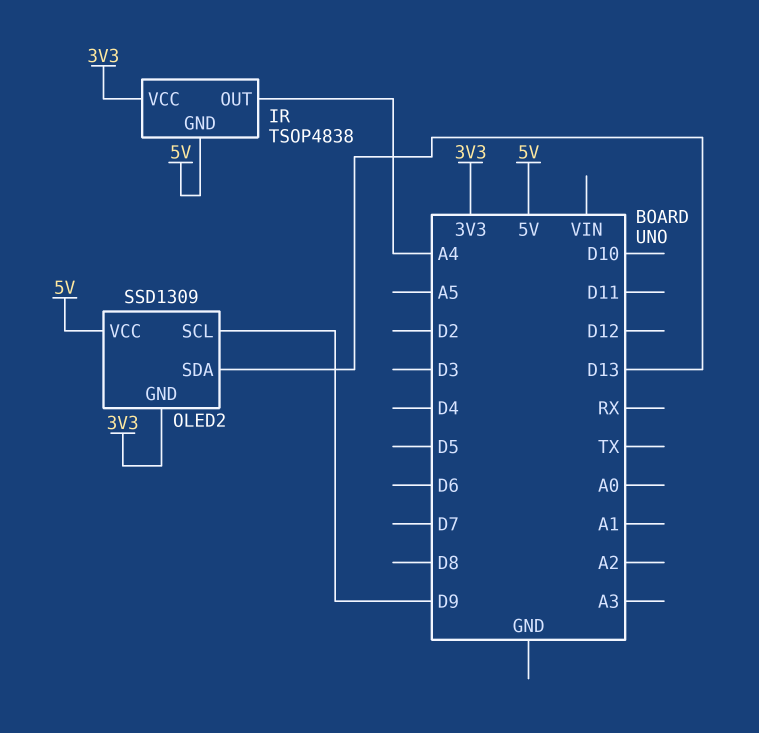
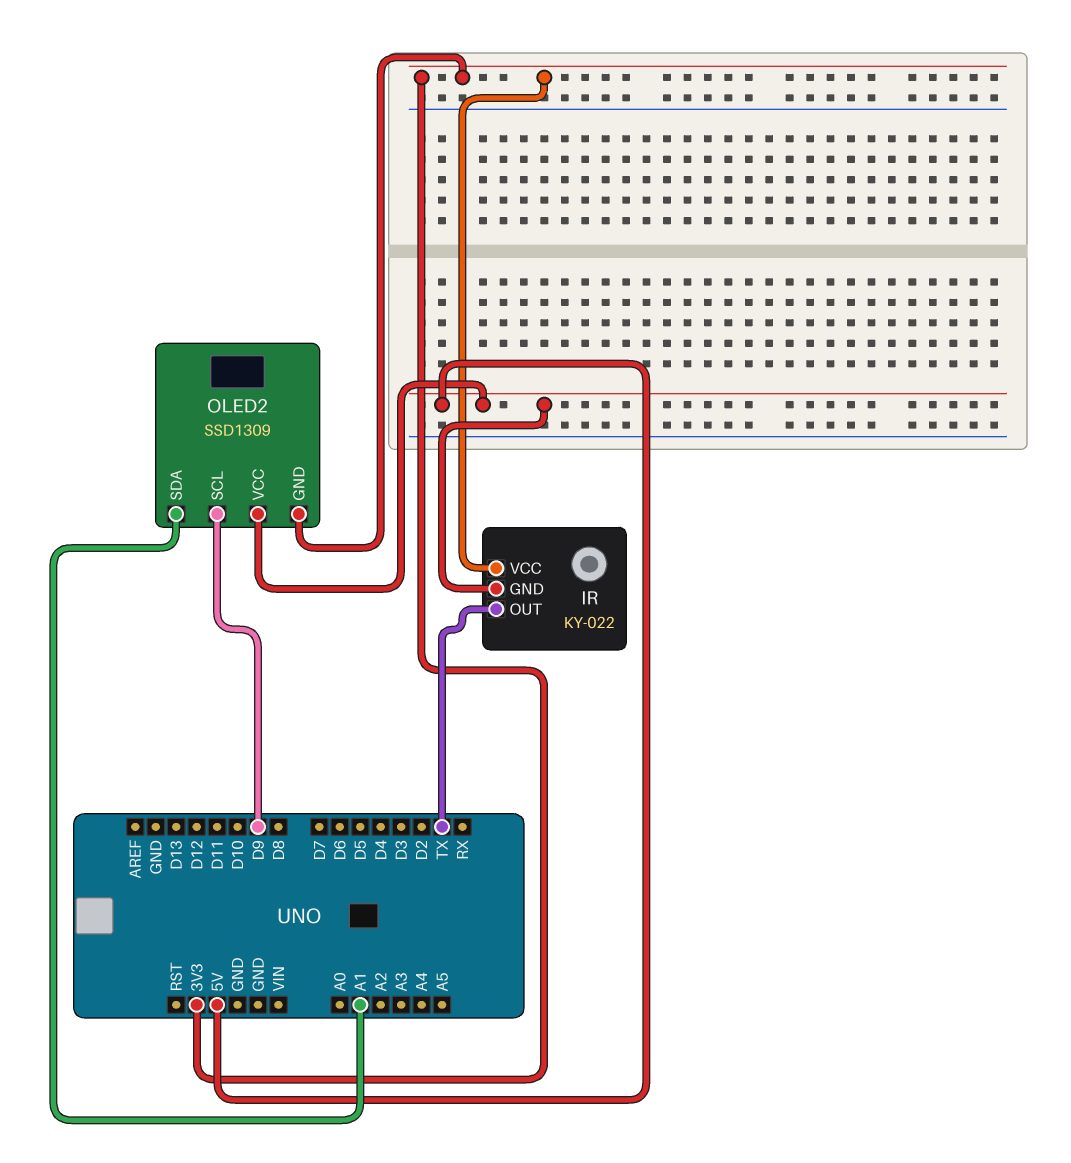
IR: TSOP4838 -> KY-022
IR pin OUT: A4 -> TX
OLED2 pin SDA: D13 -> A1

